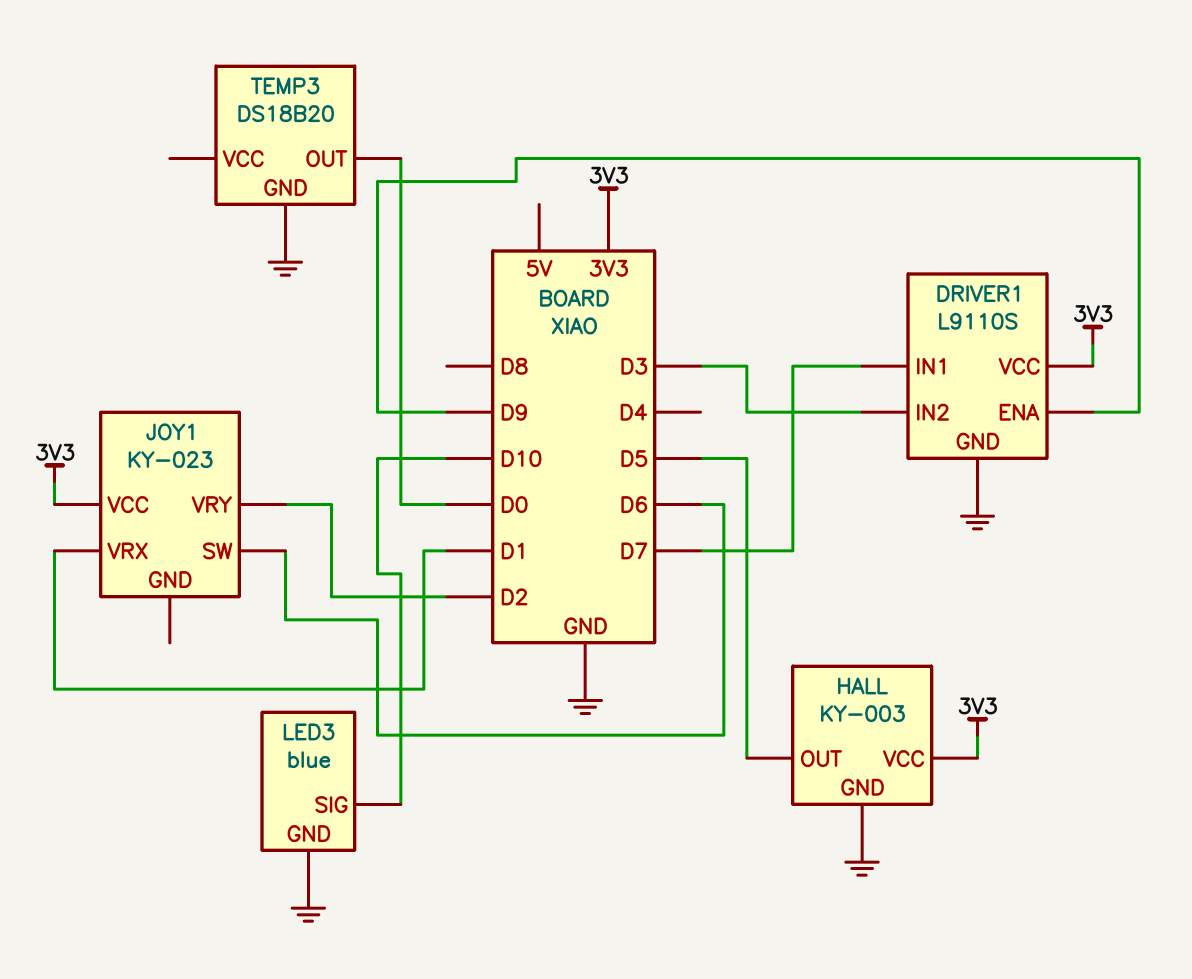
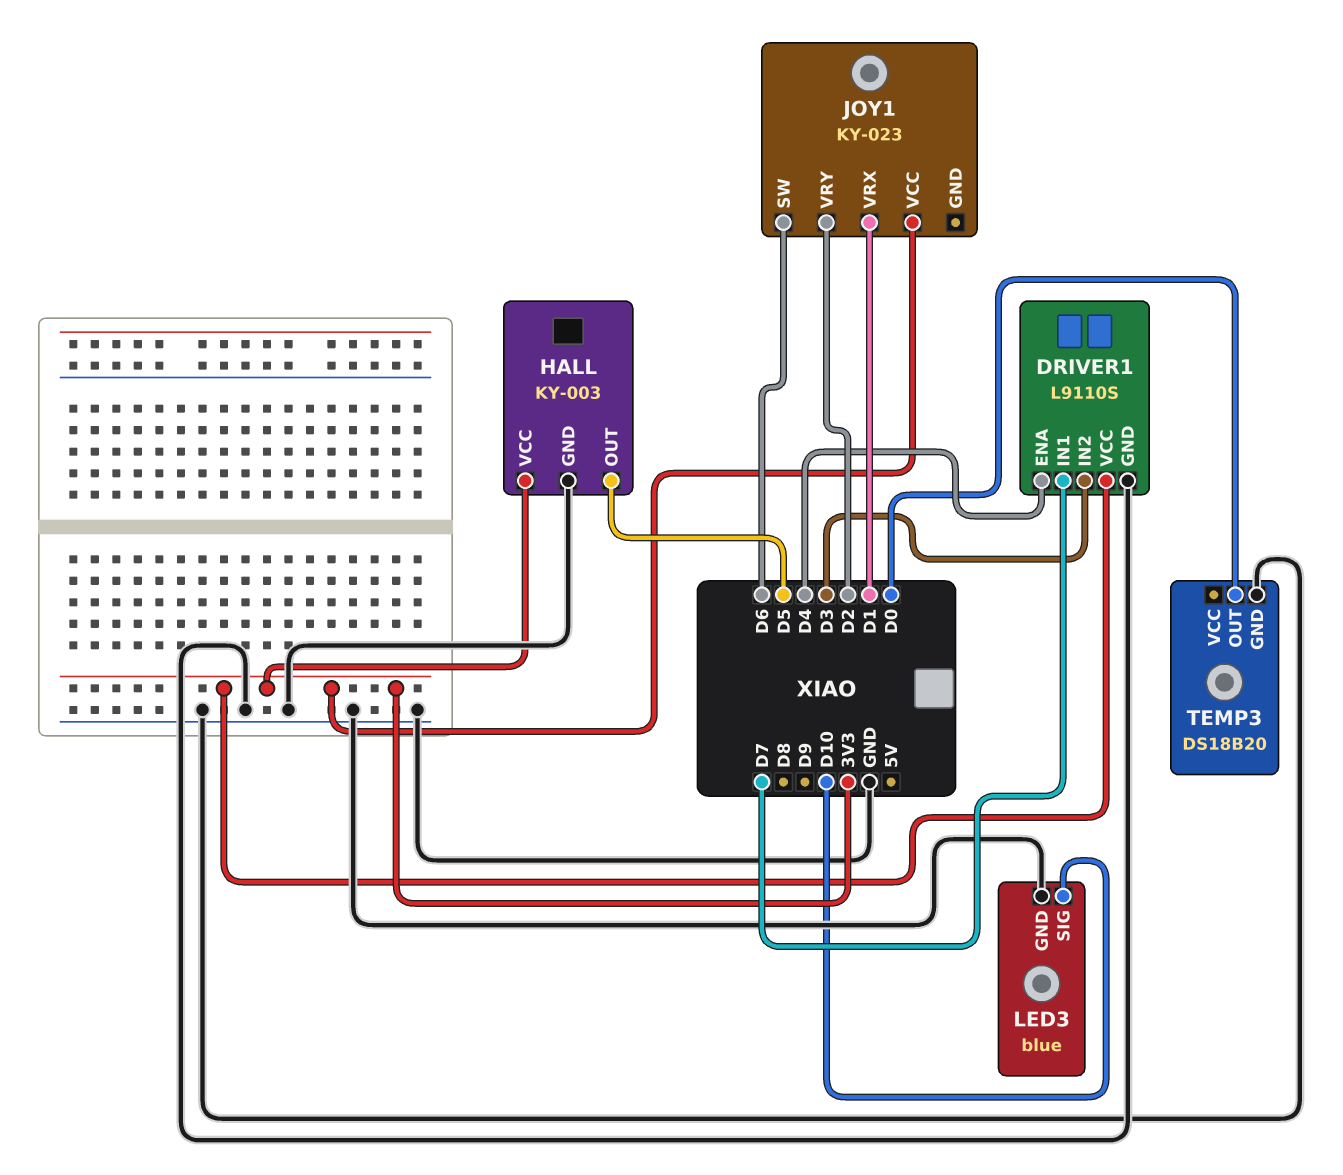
DRIVER1 pin ENA: D9 -> D4

